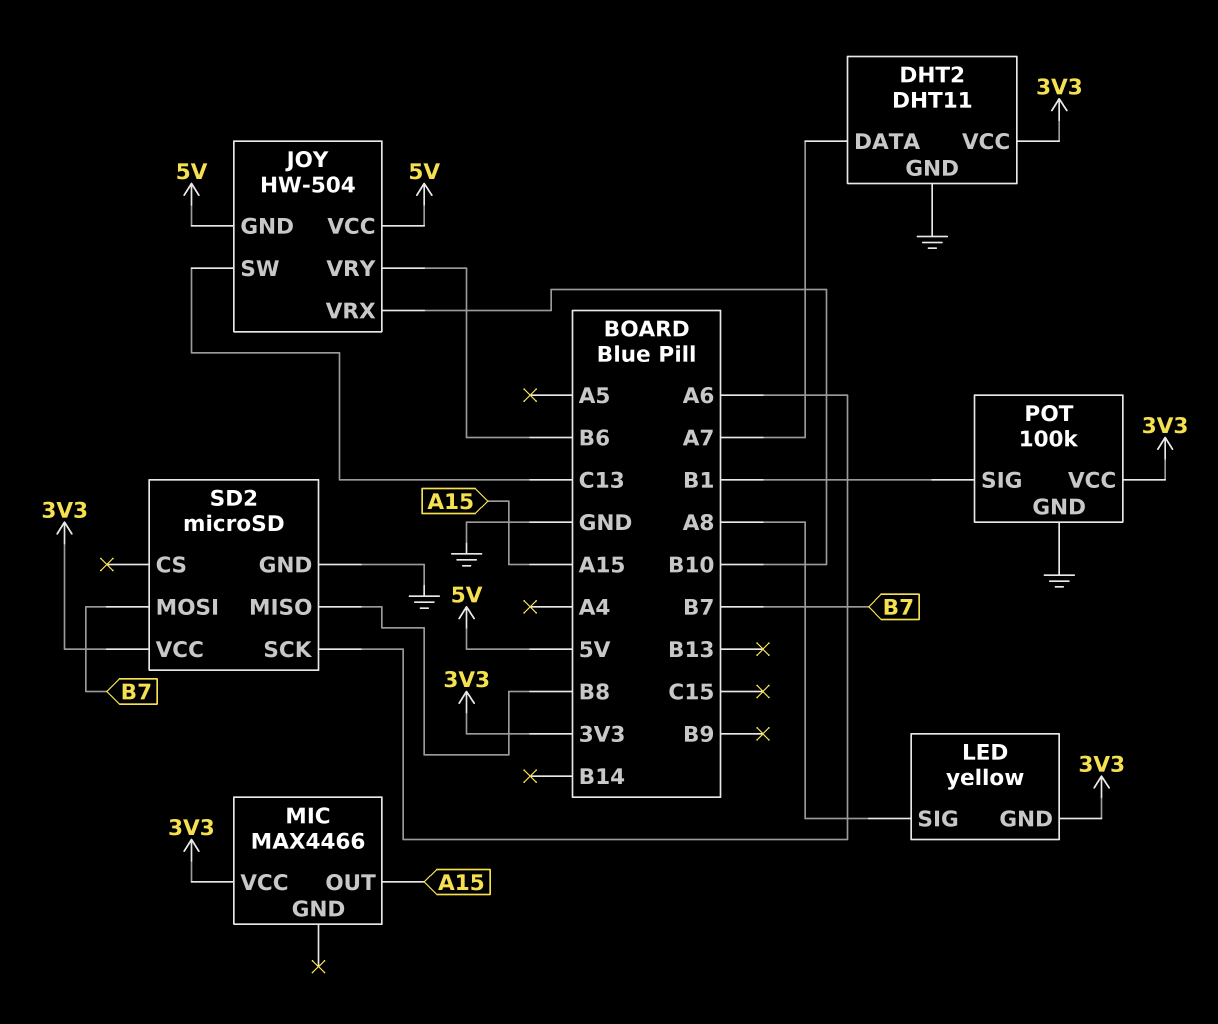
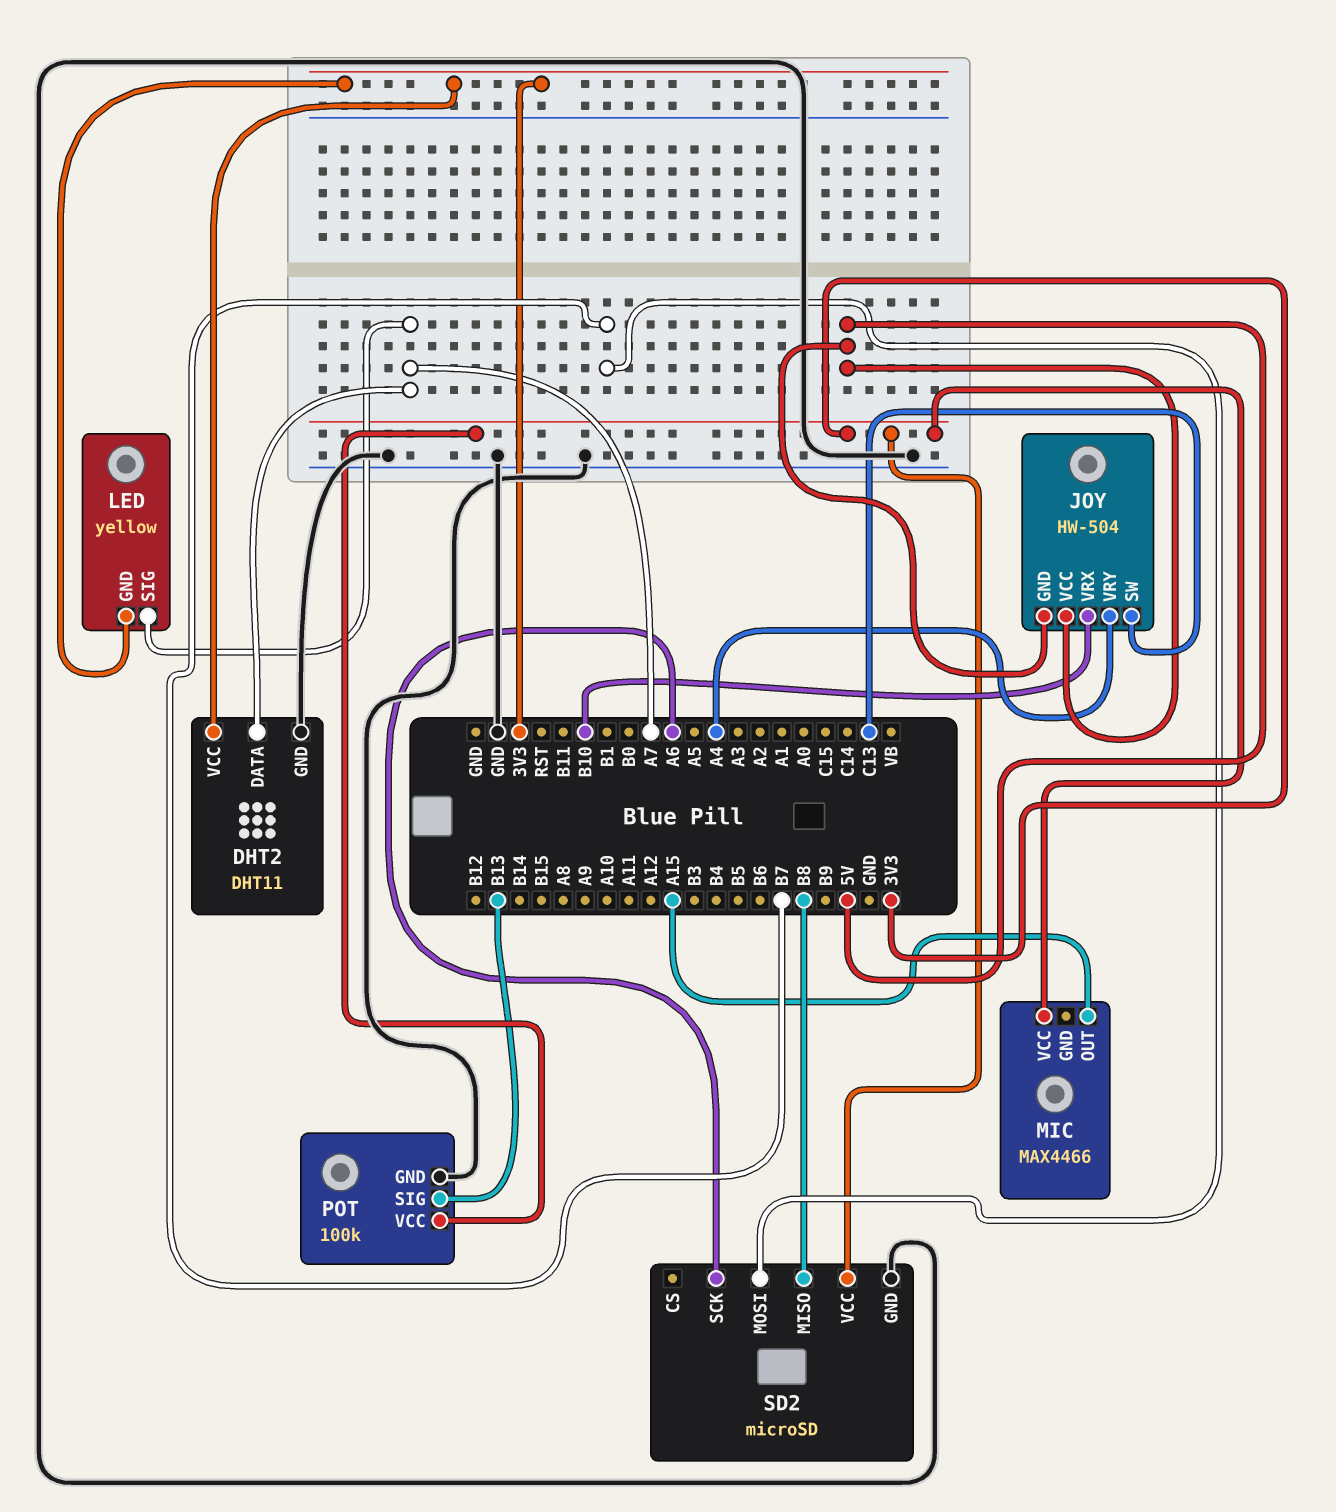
JOY pin VRY: B6 -> A4
LED pin SIG: A8 -> A7
POT pin SIG: B1 -> B13

